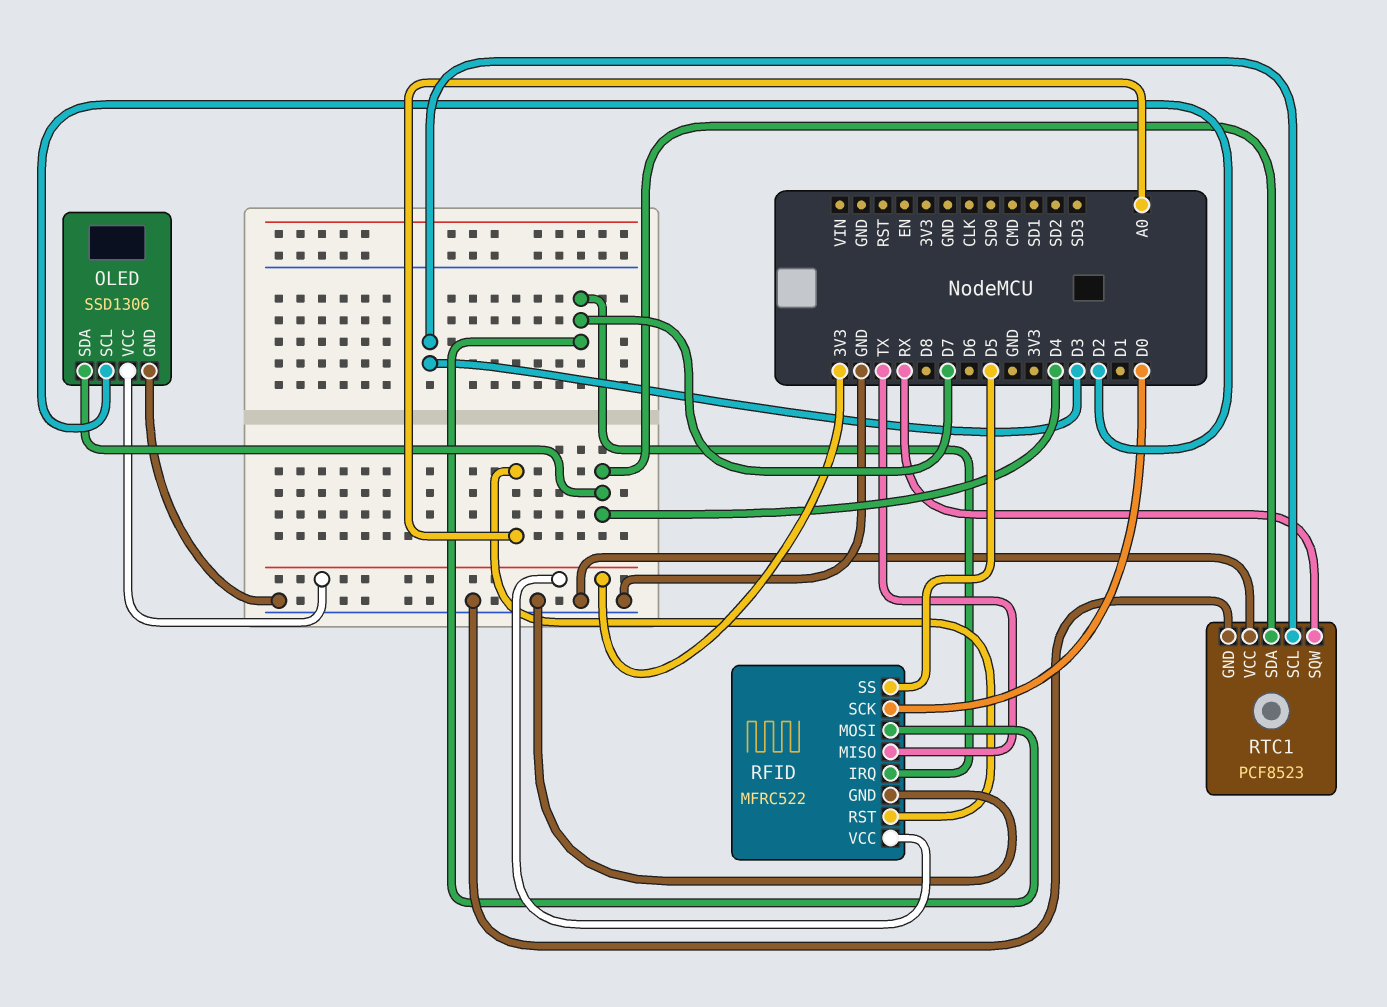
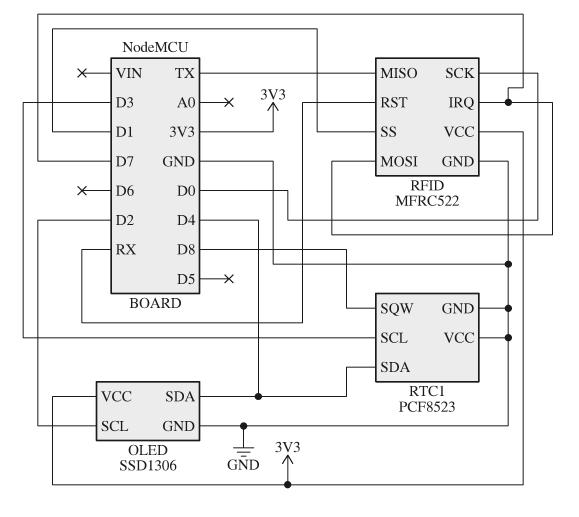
RFID pin RST: A0 -> RX
RFID pin SS: D5 -> D1
RTC1 pin SQW: RX -> D8

